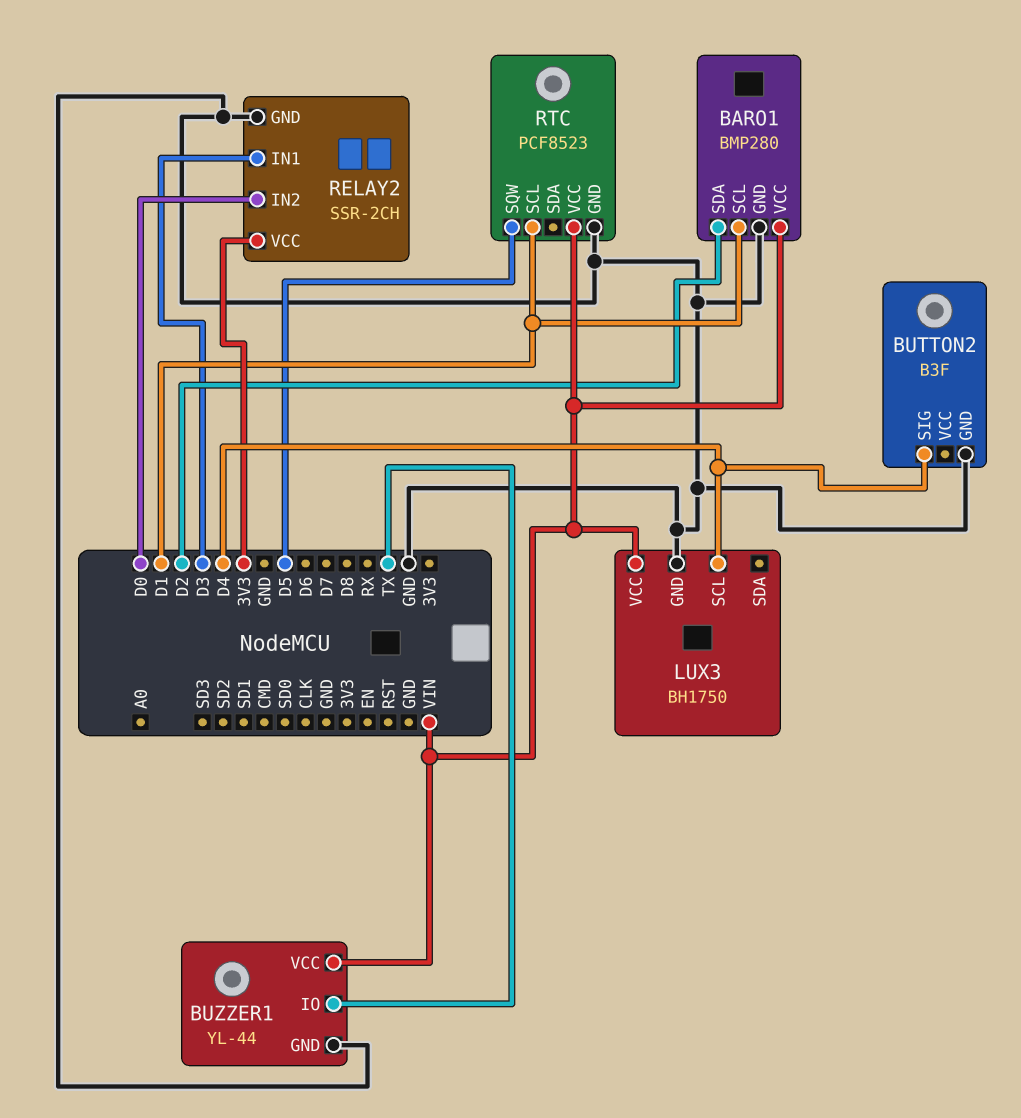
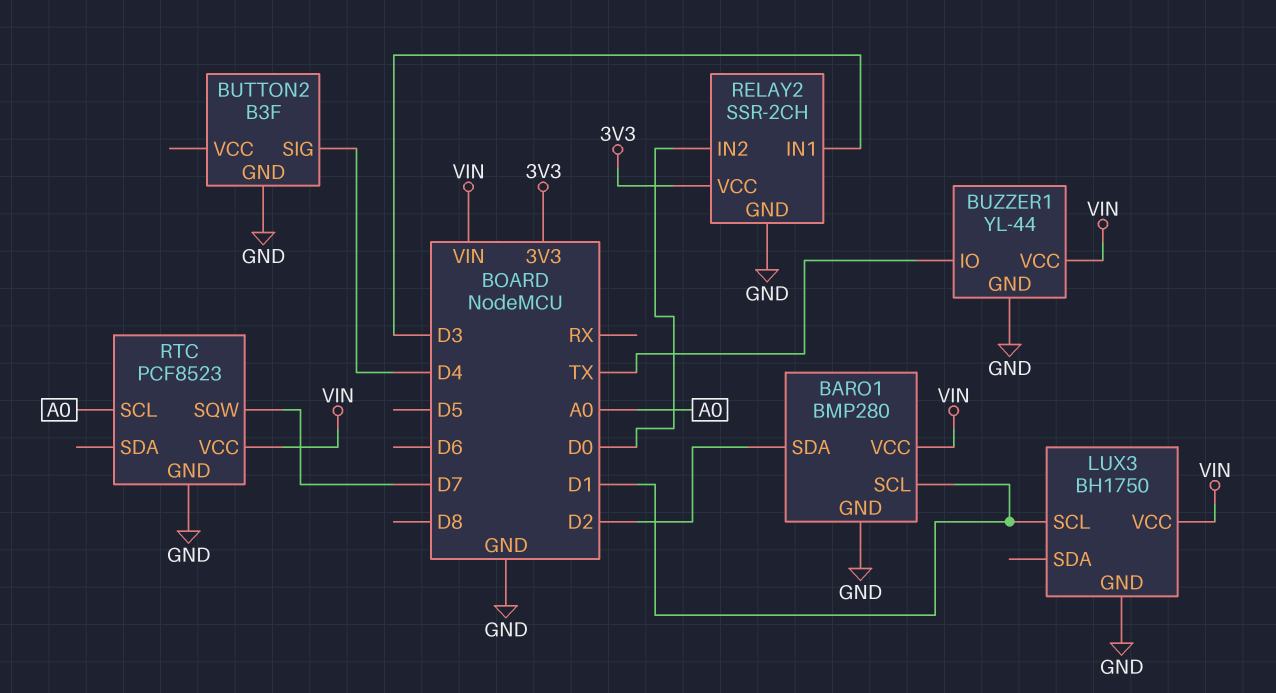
LUX3 pin SCL: D4 -> D1
RTC pin SCL: D1 -> A0
RTC pin SQW: D5 -> D7

